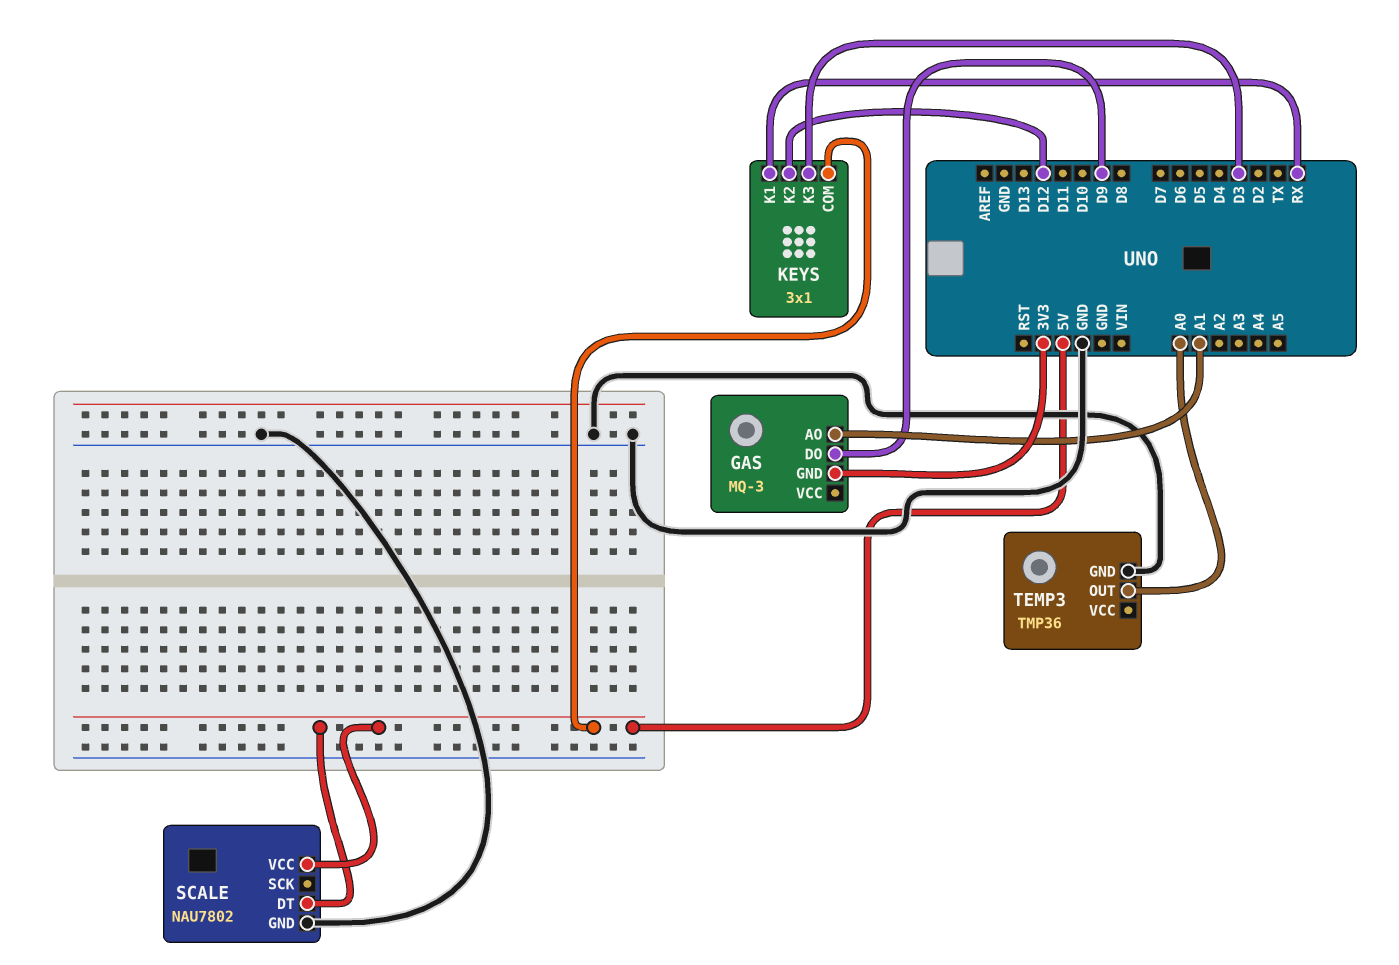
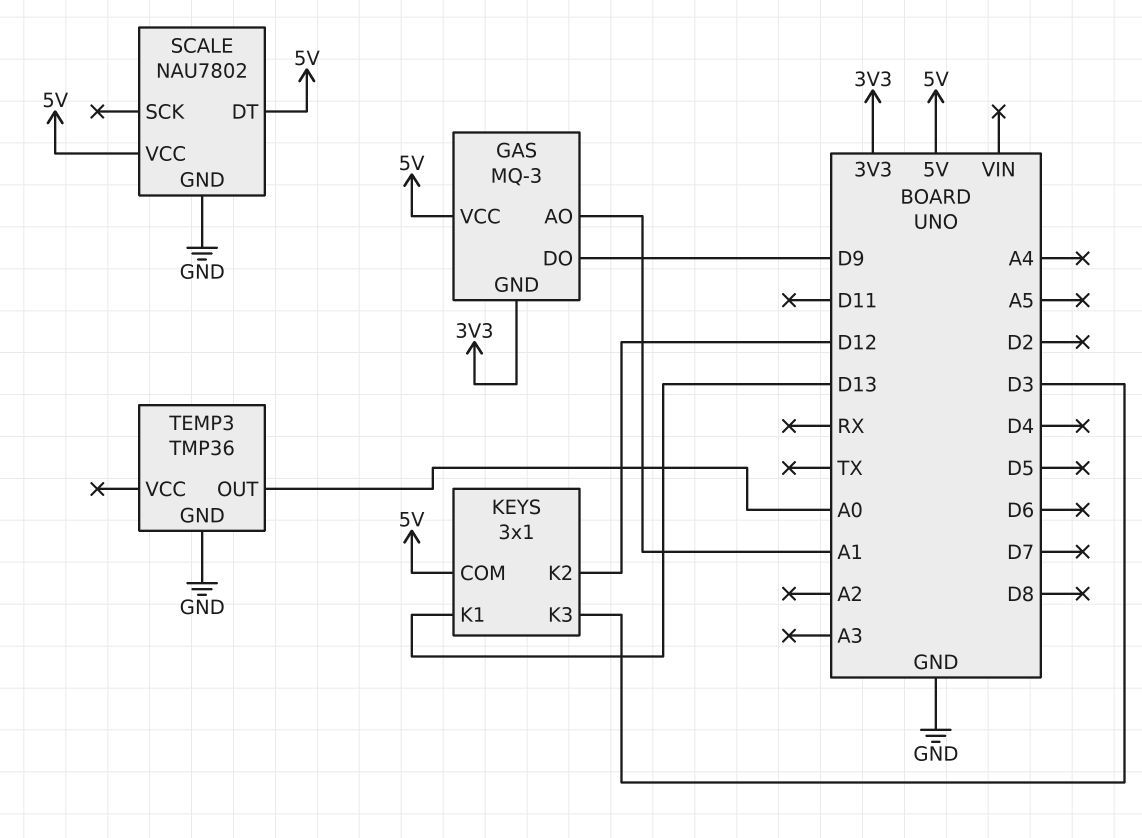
GAS pin VCC: none -> 5V
KEYS pin K1: RX -> D13

